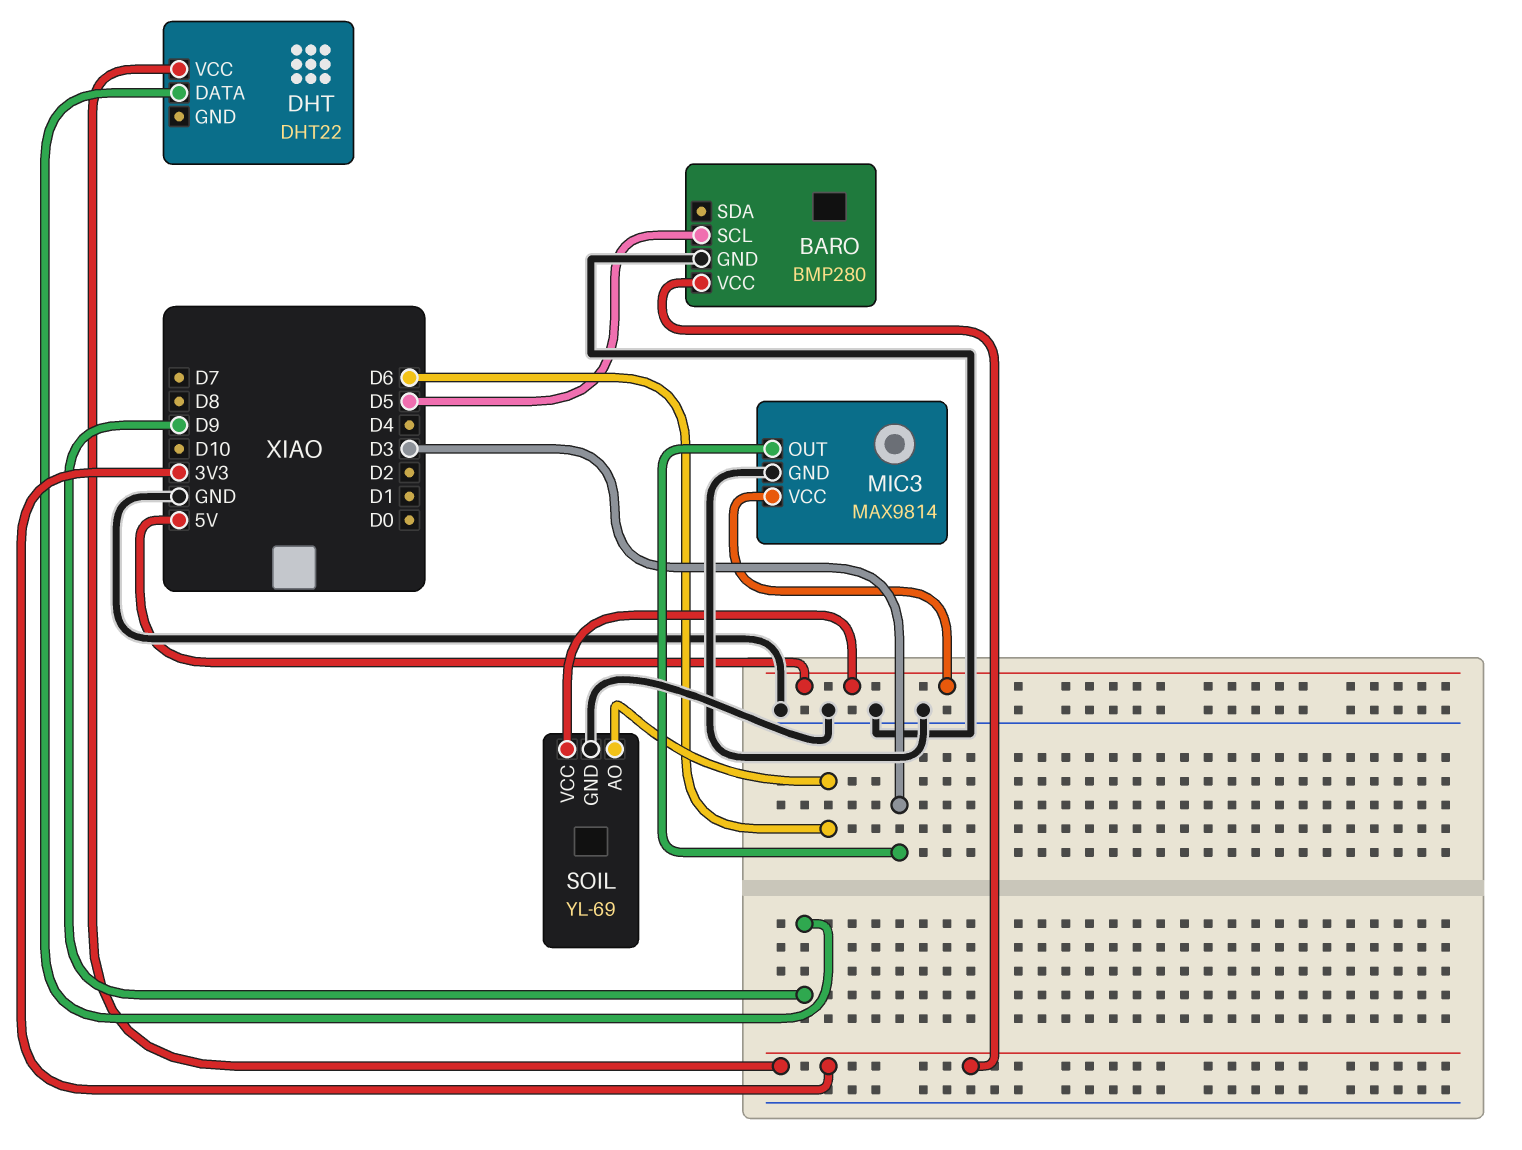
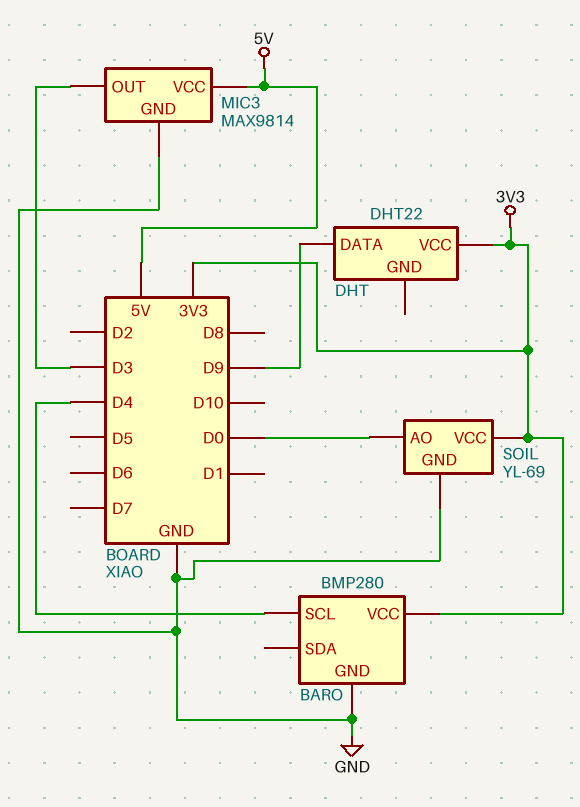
BARO pin SCL: D5 -> D4
SOIL pin AO: D6 -> D0
SOIL pin VCC: 5V -> 3V3

